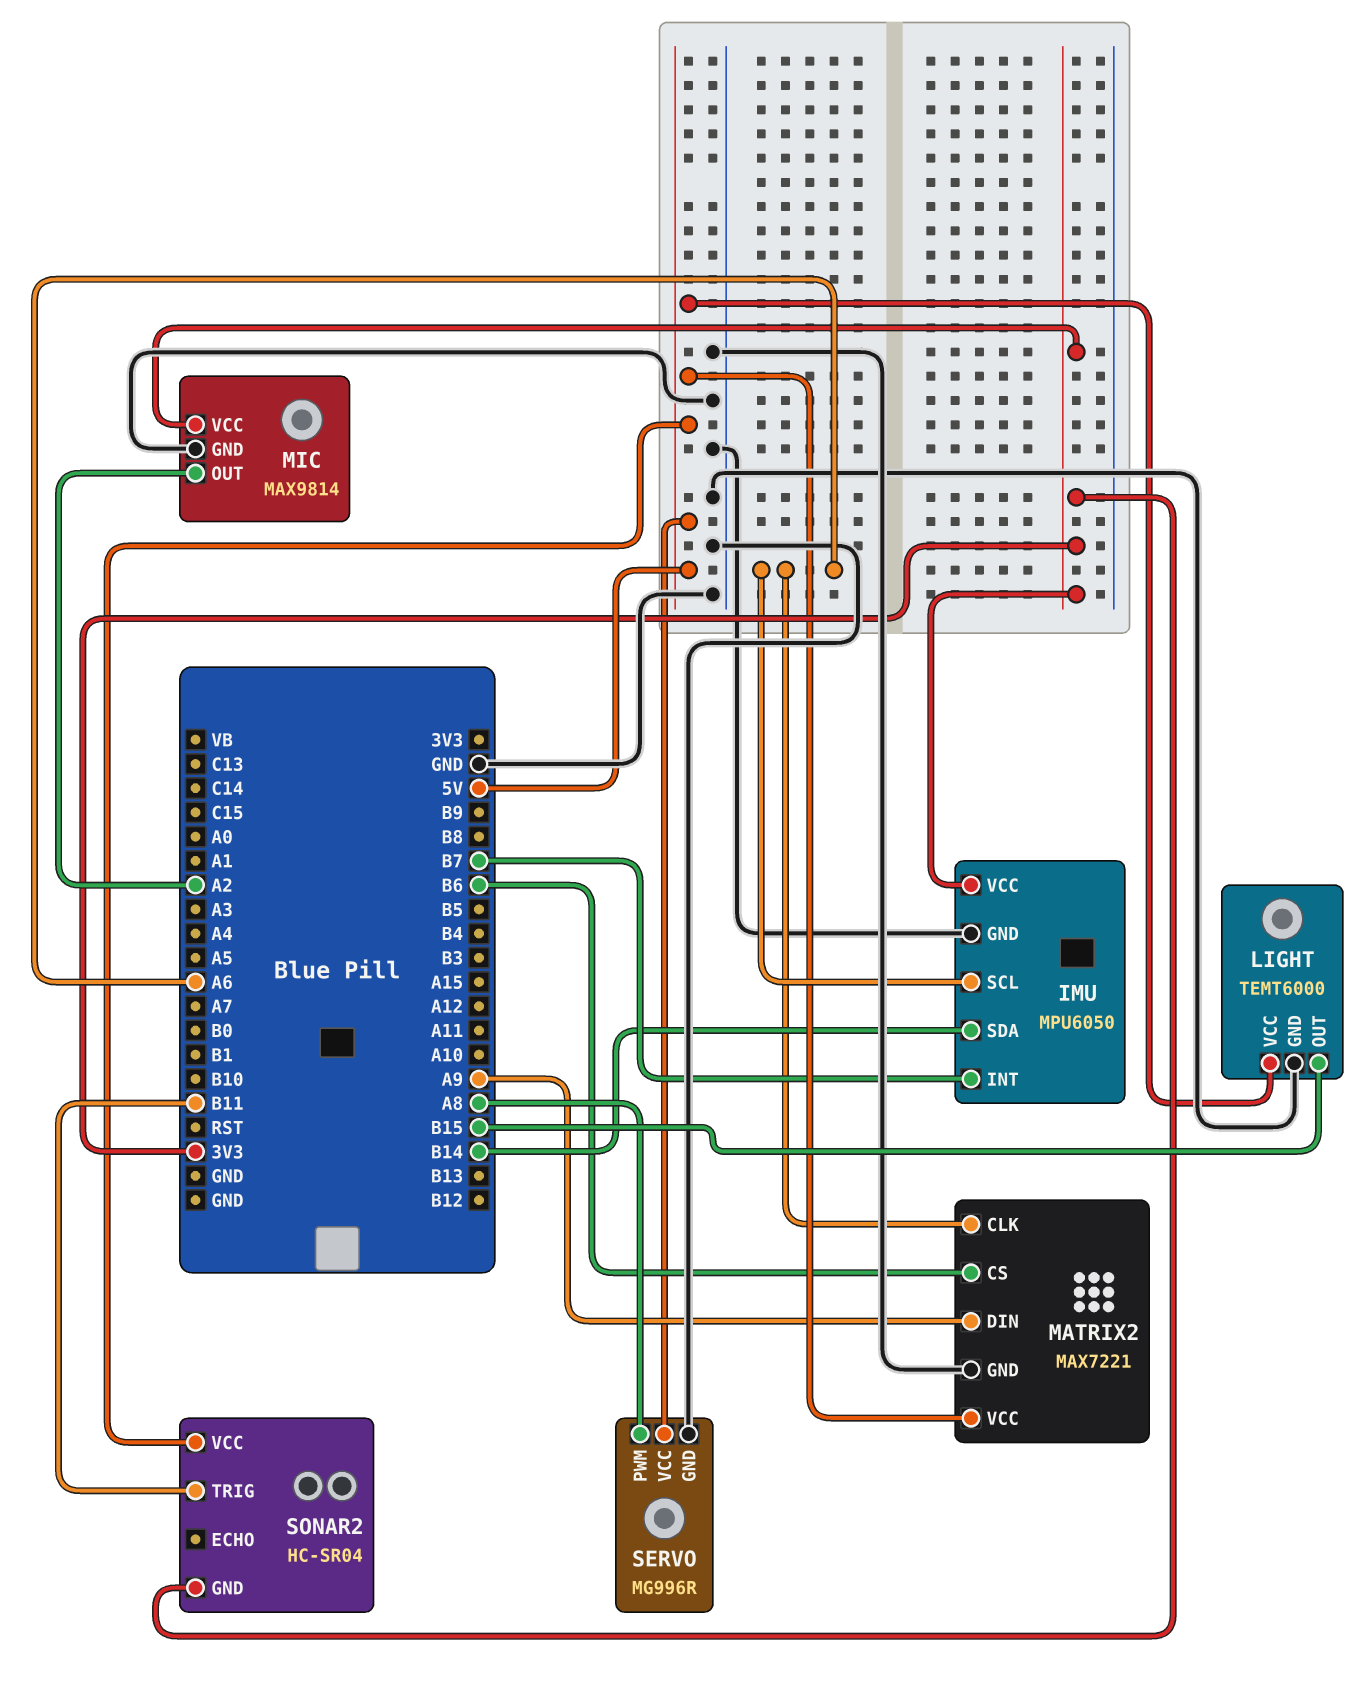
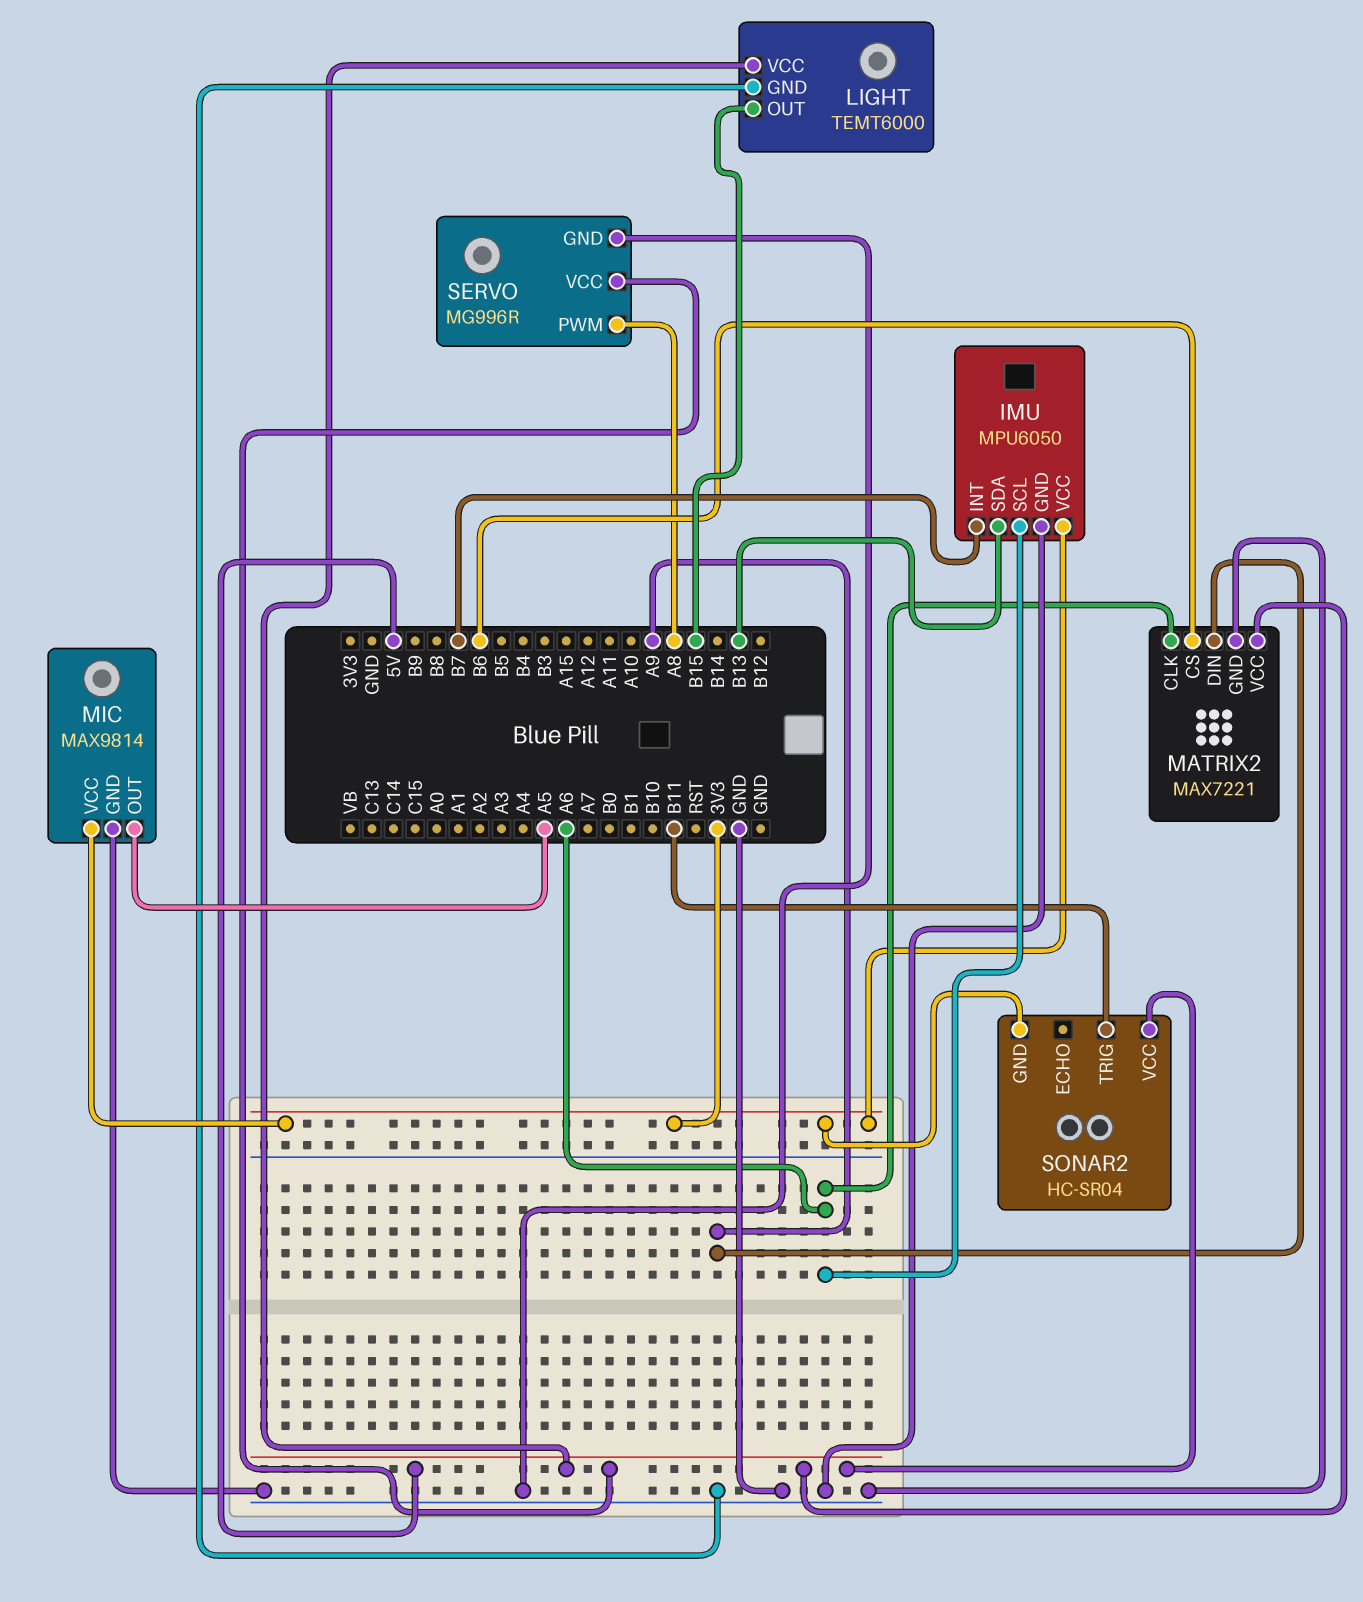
IMU pin SDA: B14 -> B13
MIC pin OUT: A2 -> A5

